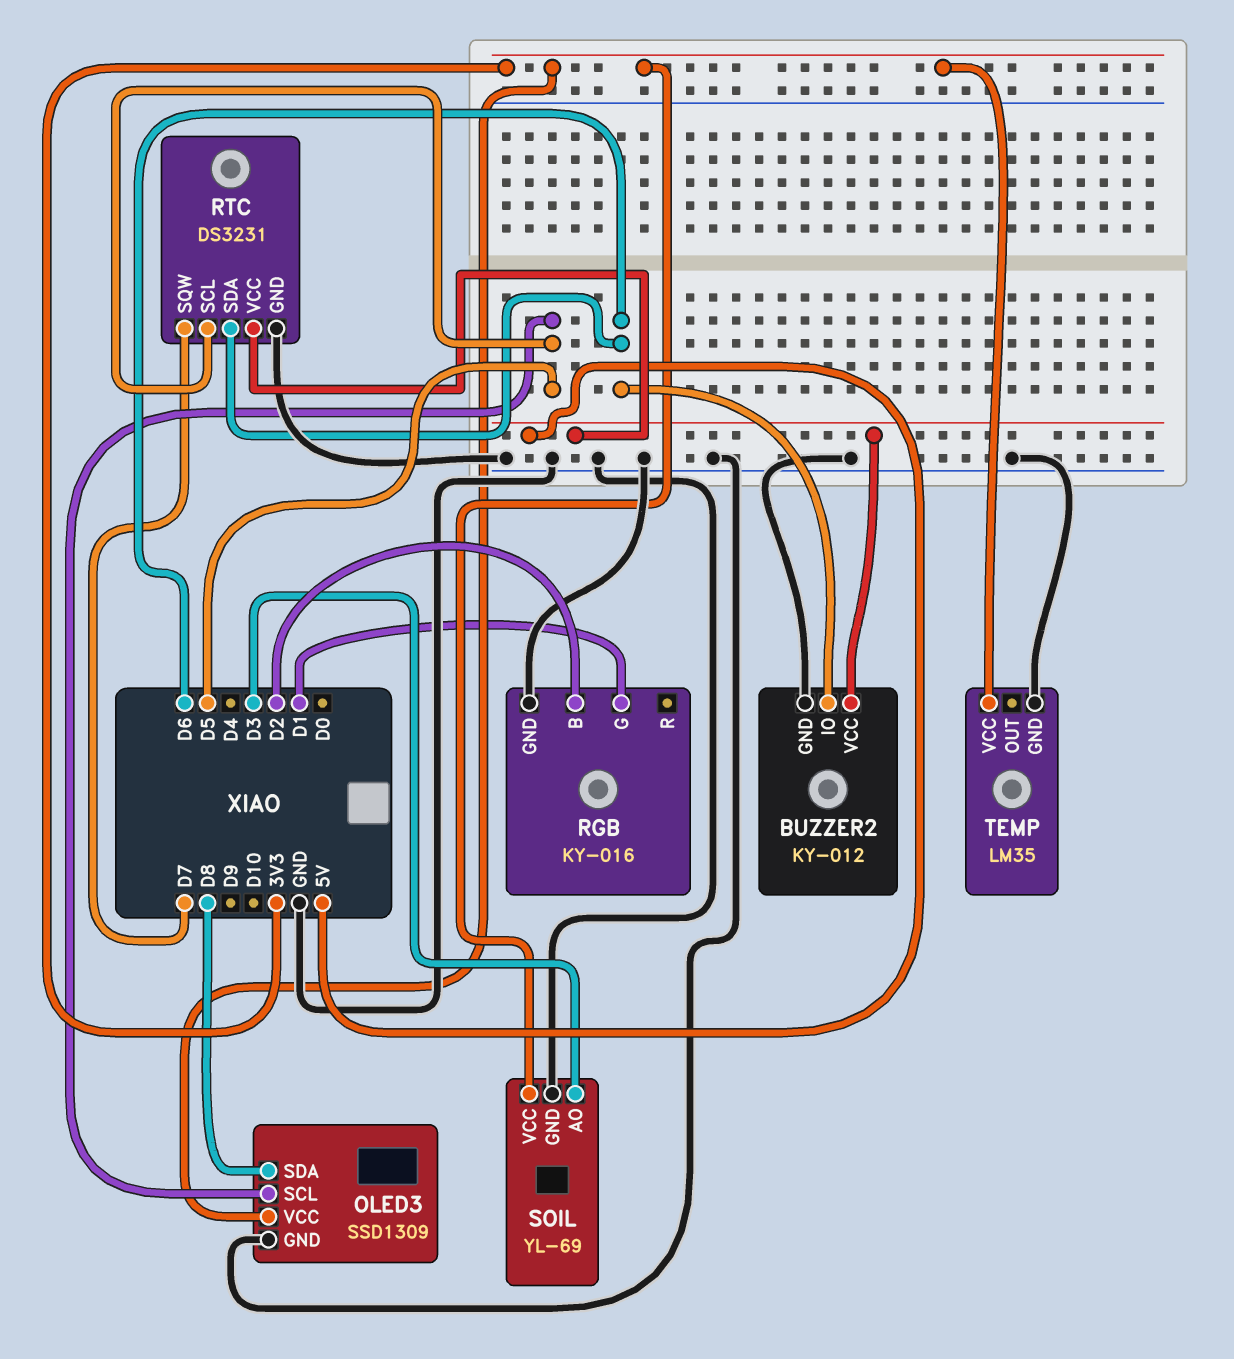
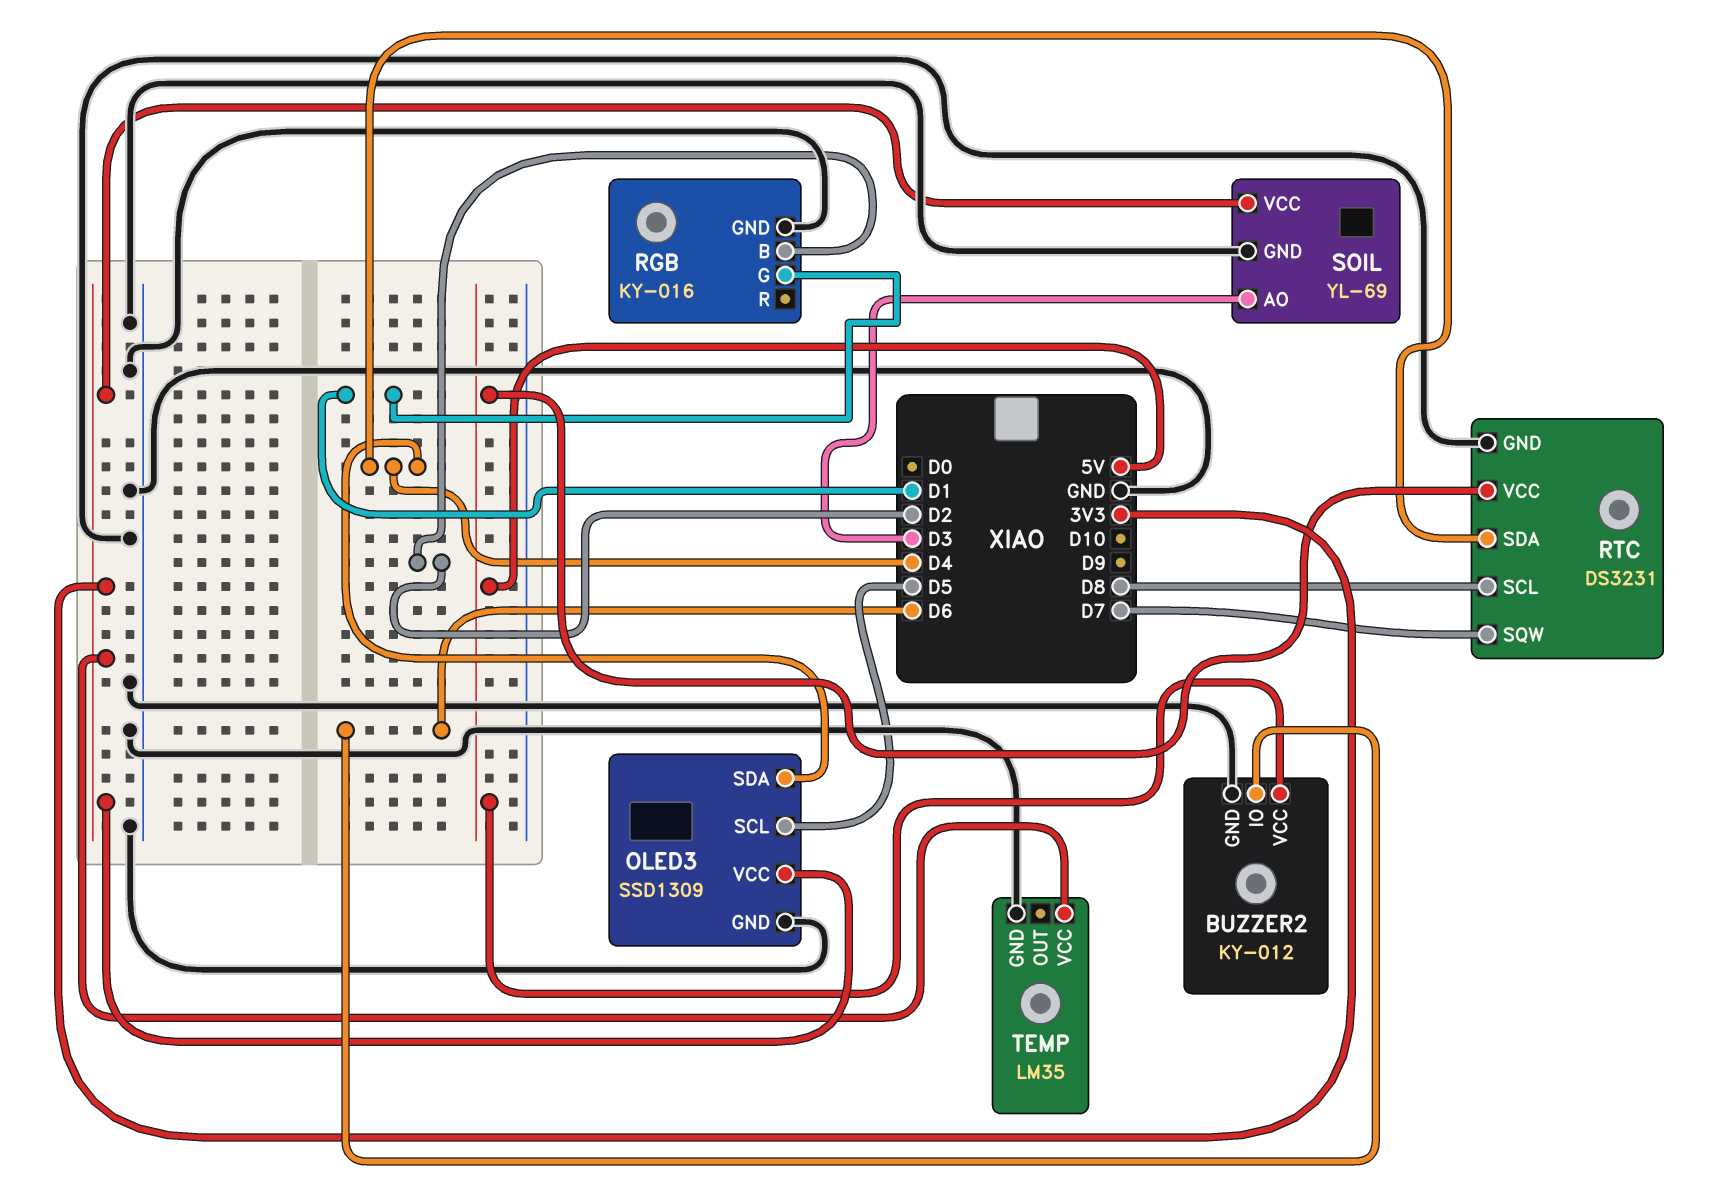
OLED3 pin SDA: D8 -> D4
RTC pin SCL: D5 -> D8
RTC pin SDA: D6 -> D4

